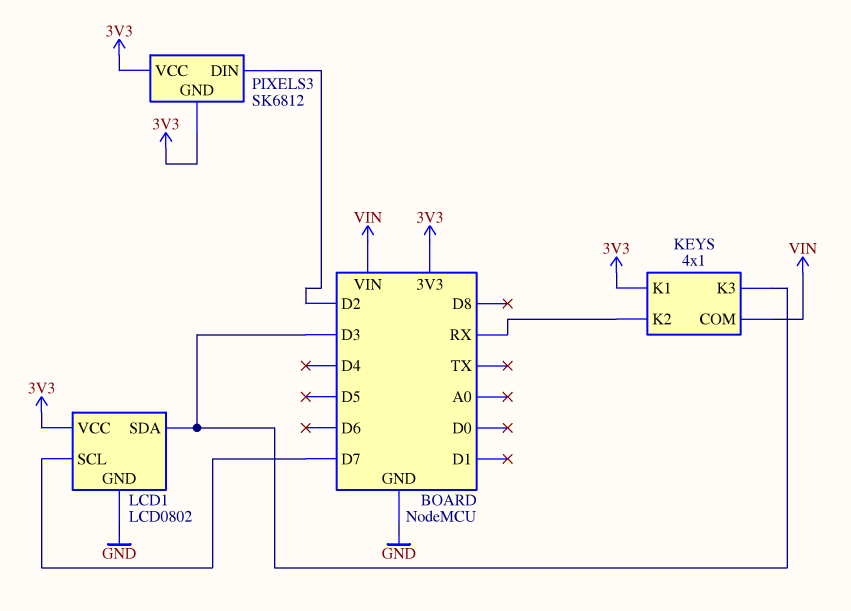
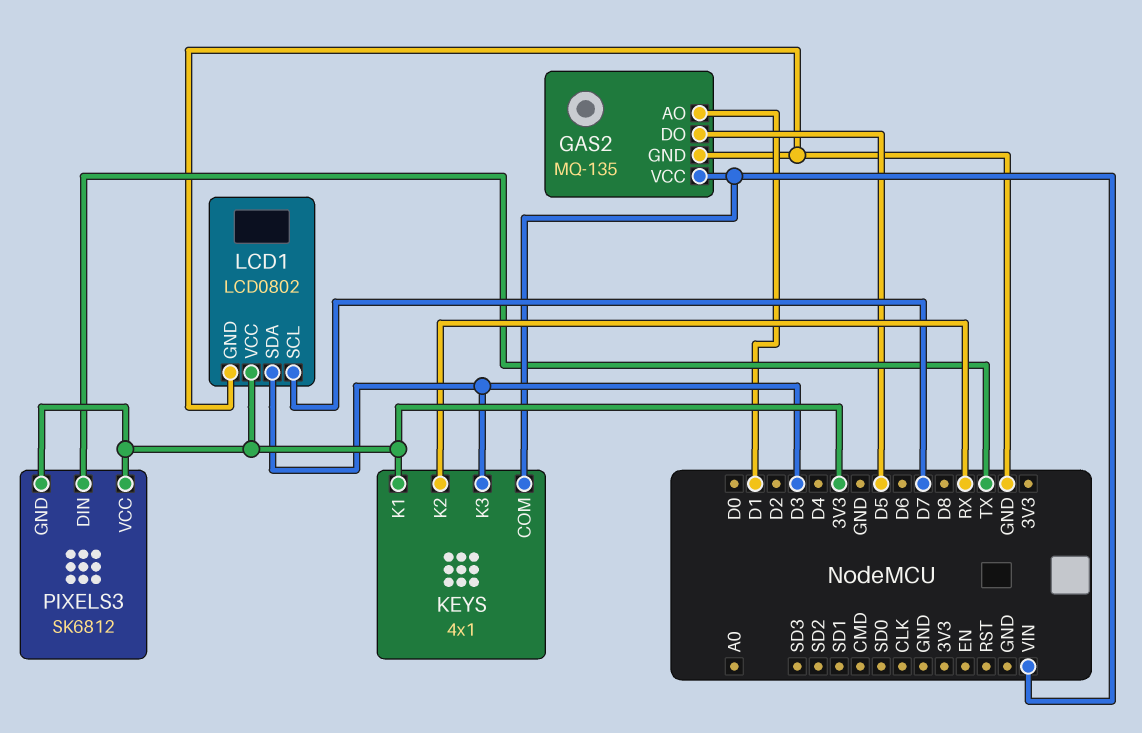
GAS2: none -> MQ-135
GAS2 pin AO: none -> D1
GAS2 pin DO: none -> D5
GAS2 pin GND: none -> GND
GAS2 pin VCC: none -> VIN
PIXELS3 pin DIN: D2 -> TX

